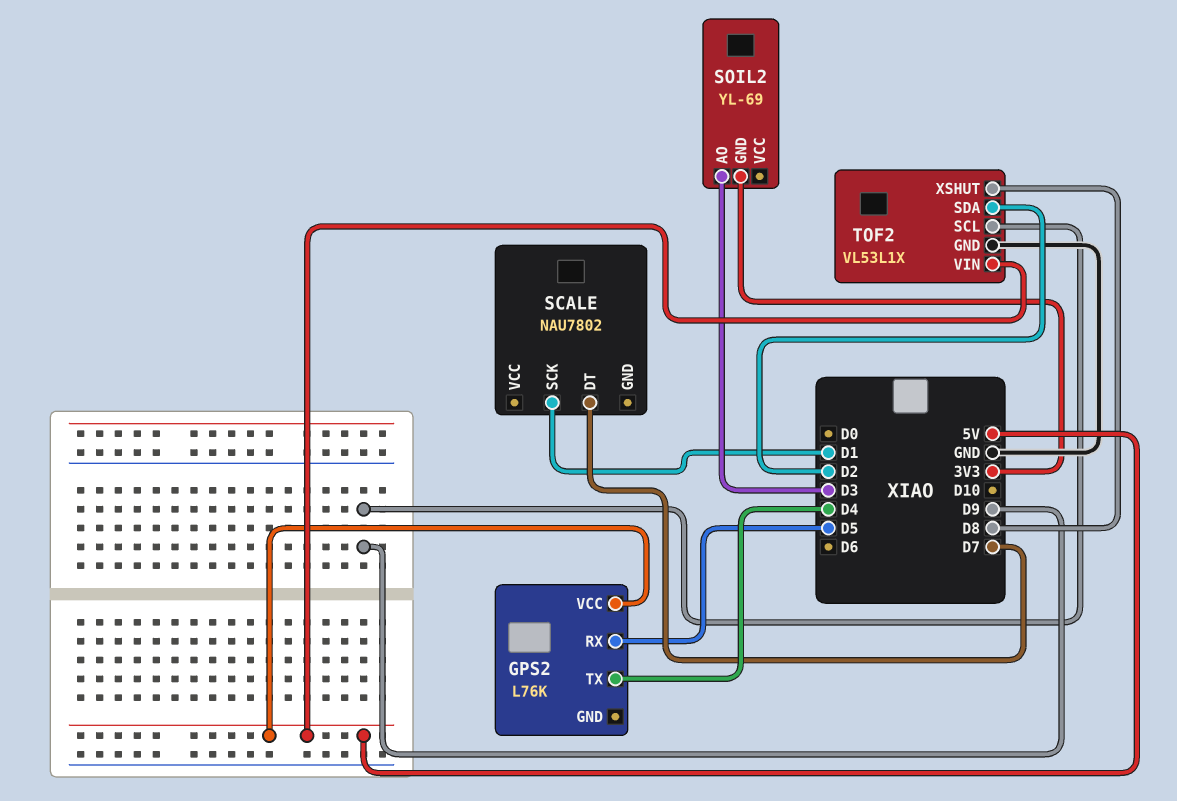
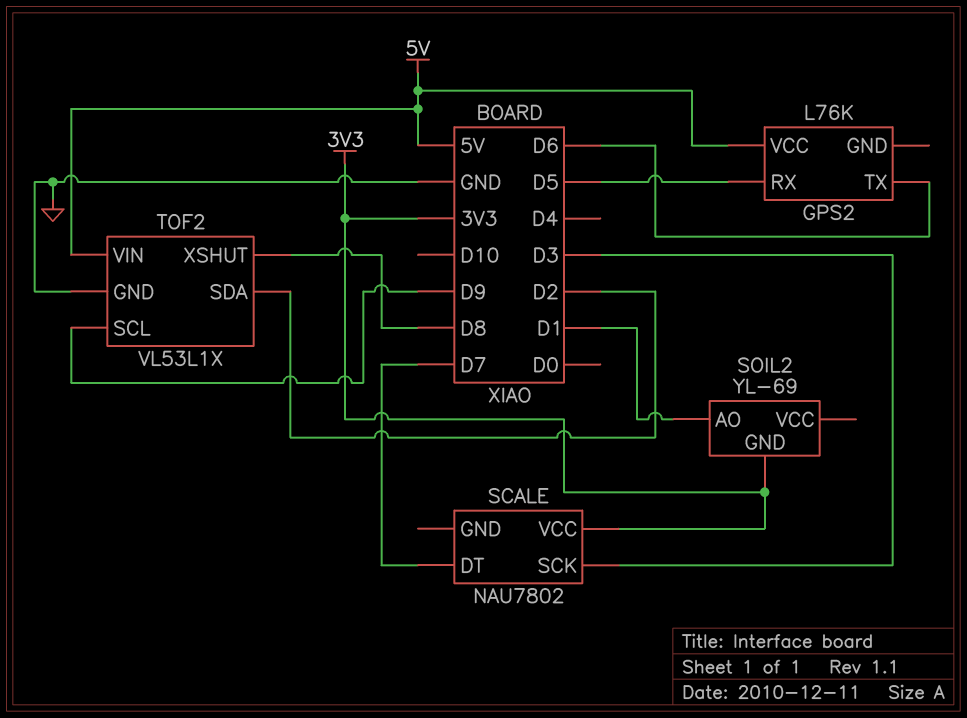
GPS2 pin TX: D4 -> D6
SCALE pin SCK: D1 -> D3
SCALE pin VCC: none -> 3V3
SOIL2 pin AO: D3 -> D1

